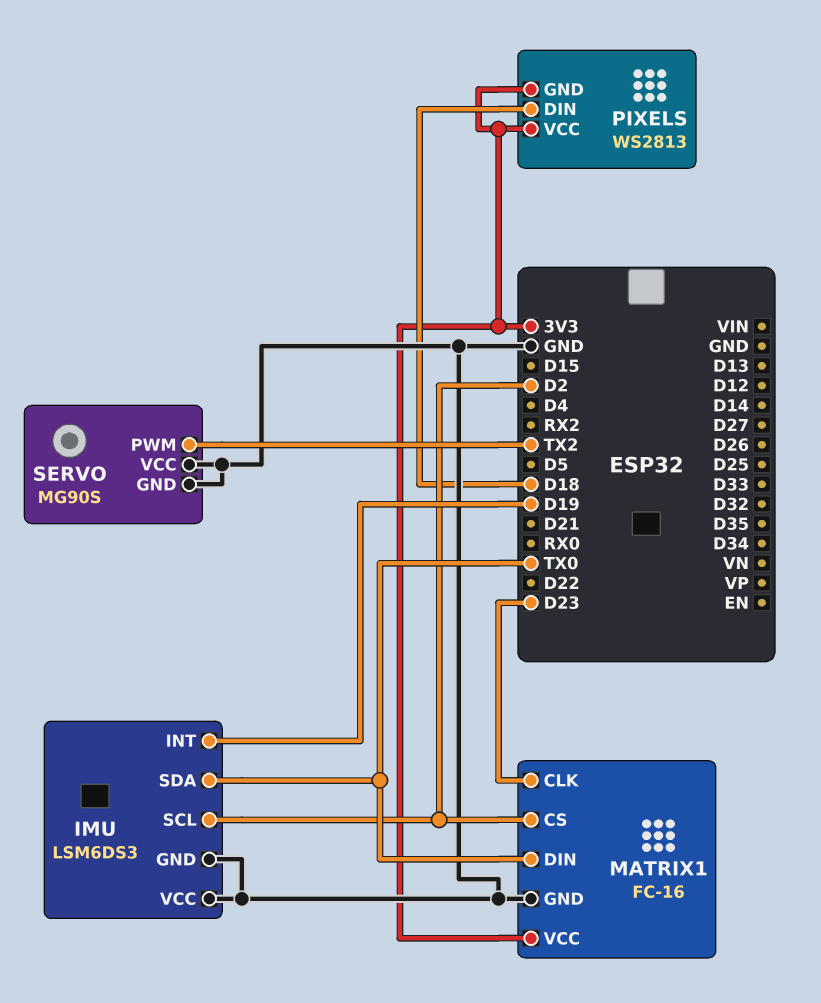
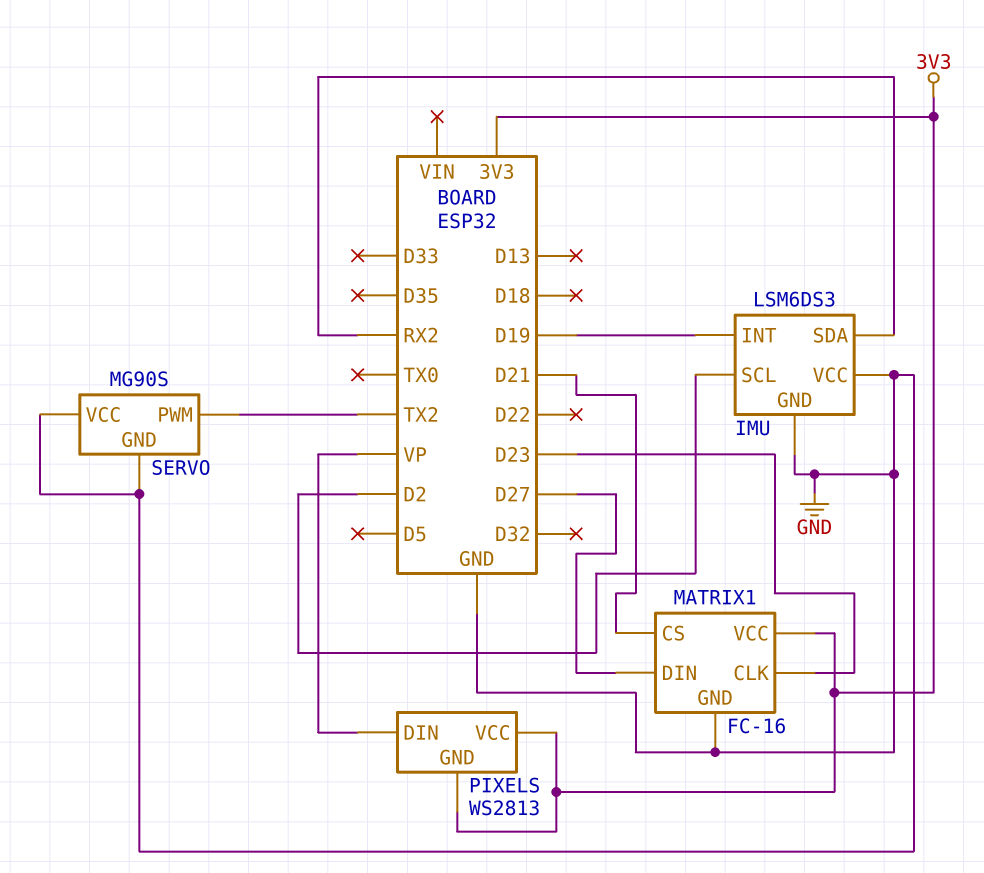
IMU pin SDA: TX0 -> RX2
MATRIX1 pin CS: D2 -> D21
MATRIX1 pin DIN: TX0 -> D27
PIXELS pin DIN: D18 -> VP

